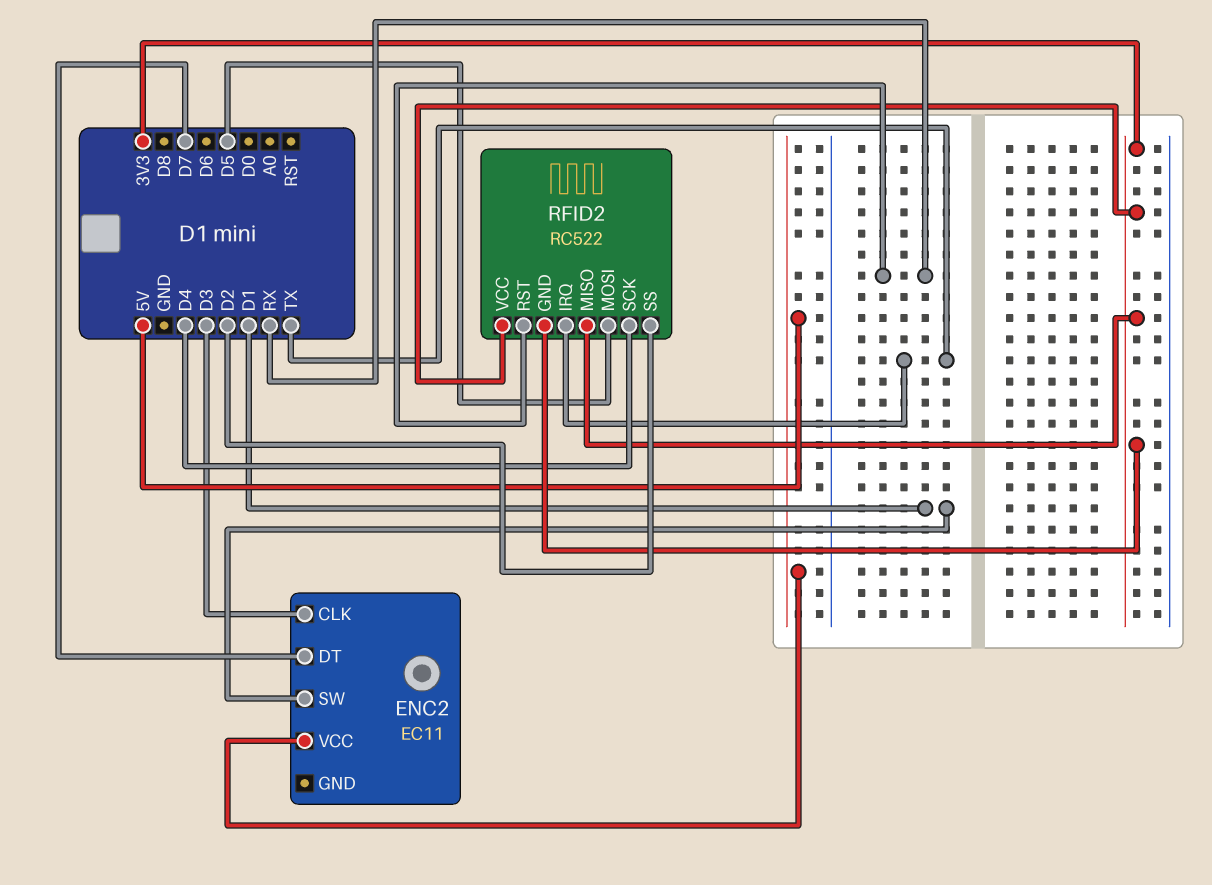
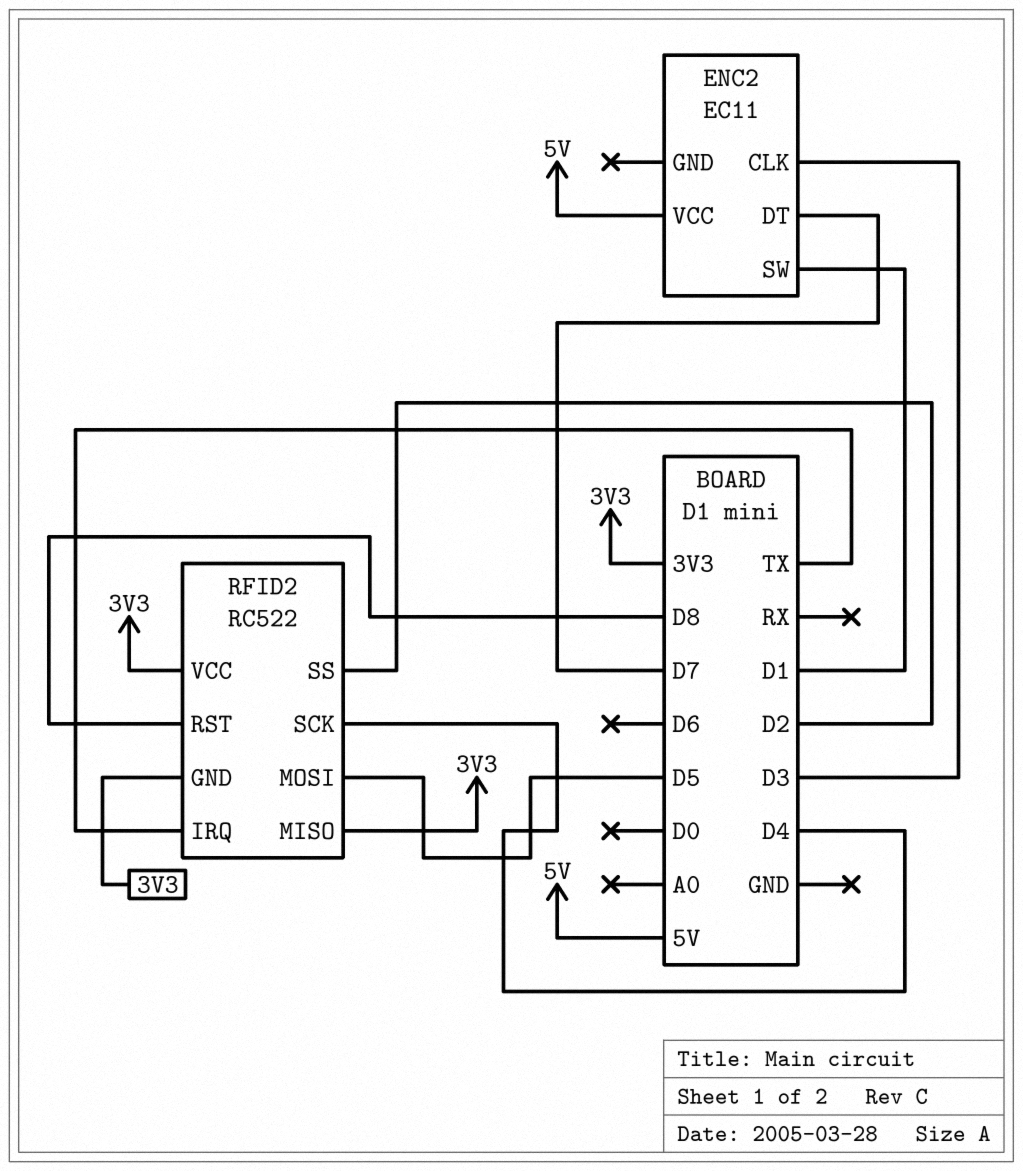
RFID2 pin RST: RX -> D8

